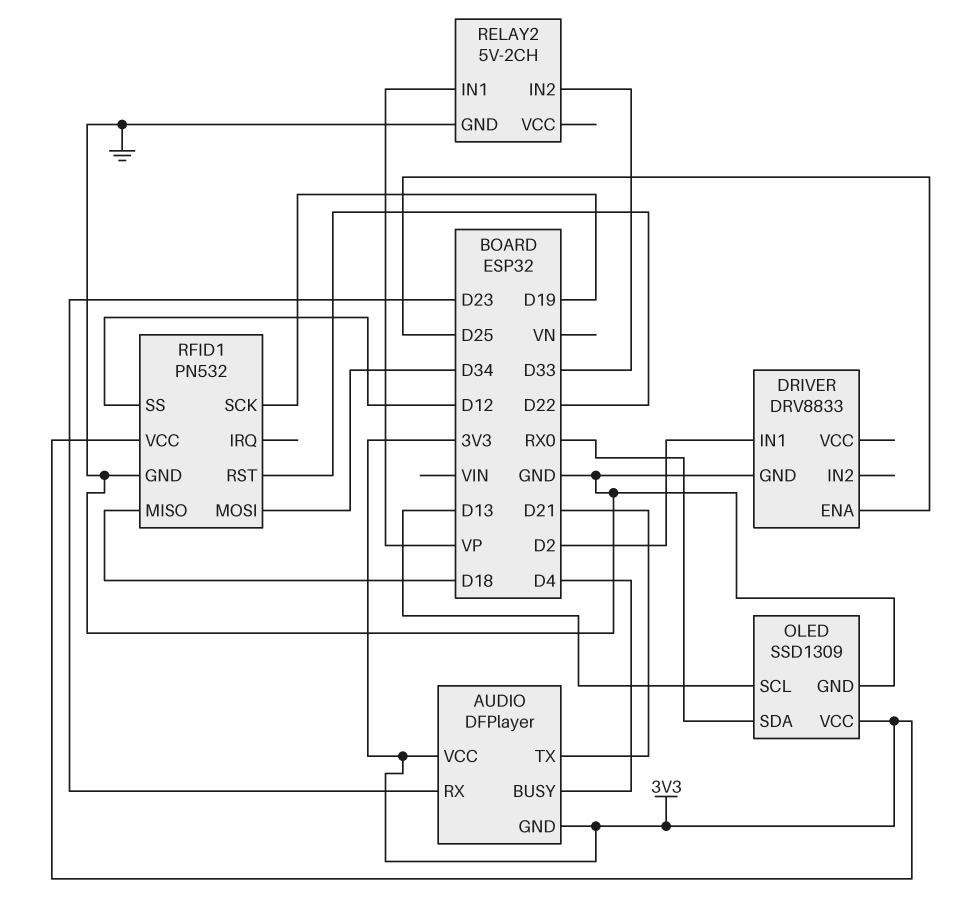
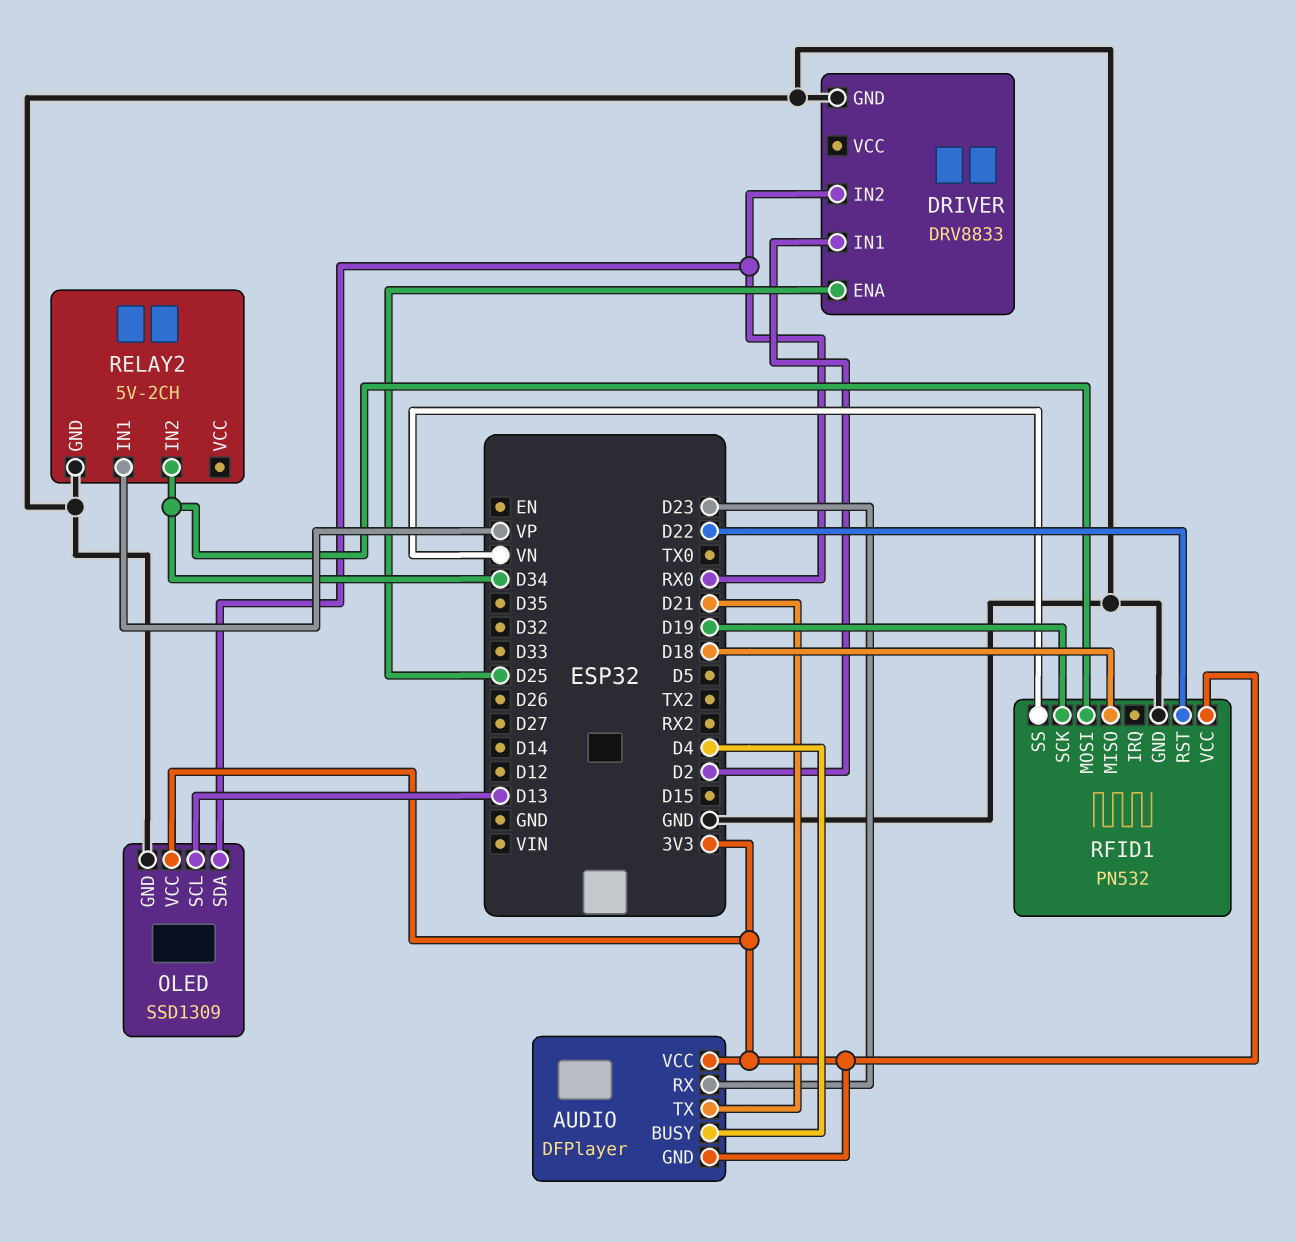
DRIVER pin IN2: none -> RX0
RELAY2 pin IN2: D33 -> D34
RFID1 pin SS: D12 -> VN

